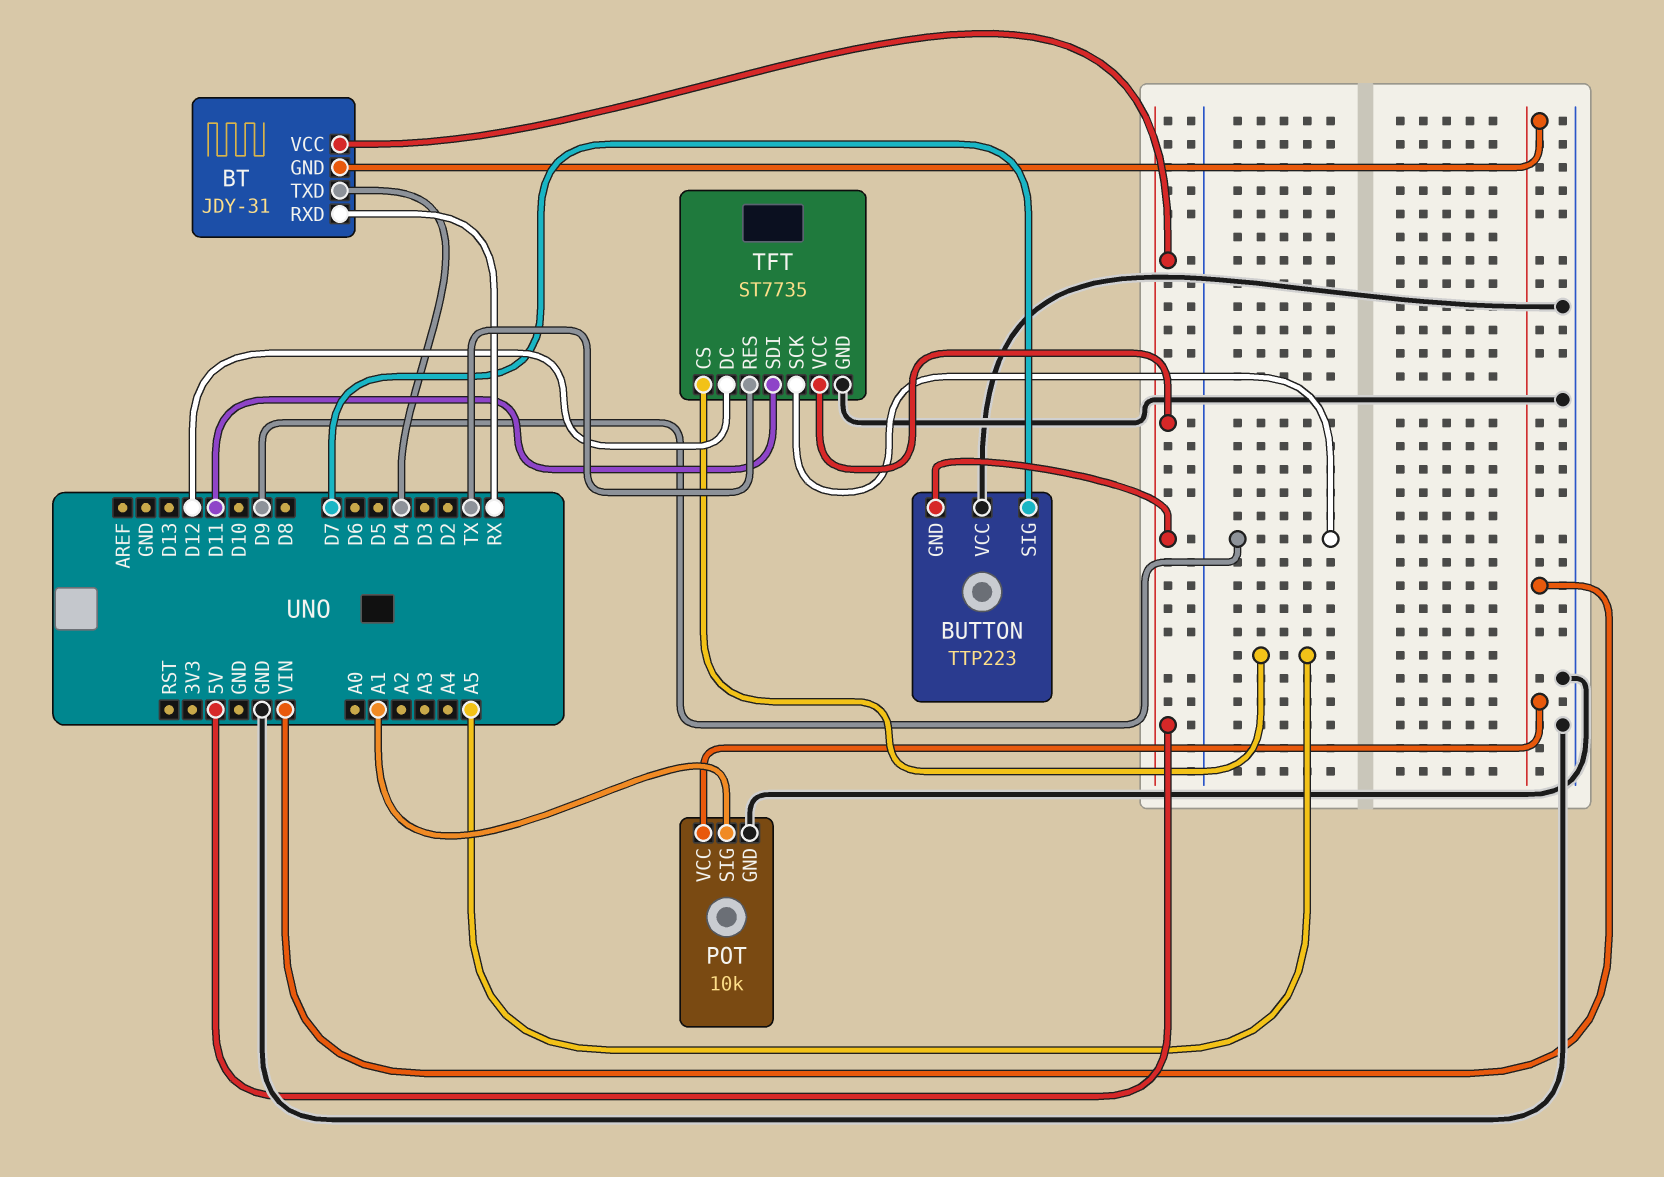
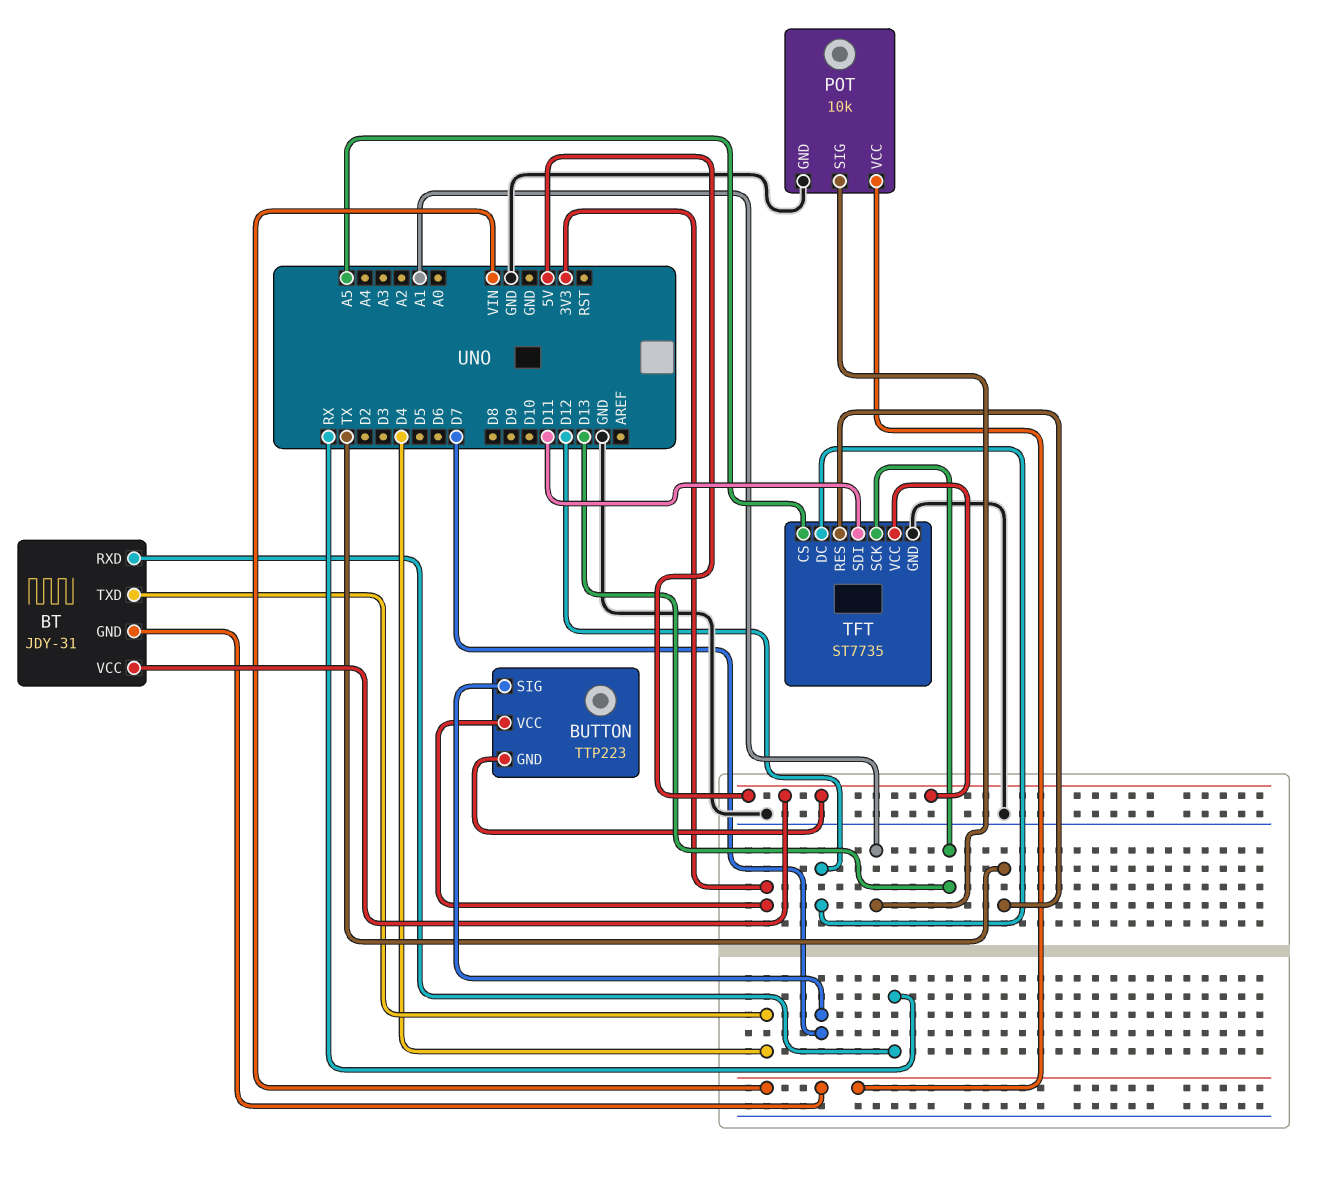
BUTTON pin VCC: GND -> 3V3
TFT pin SCK: D9 -> D13

